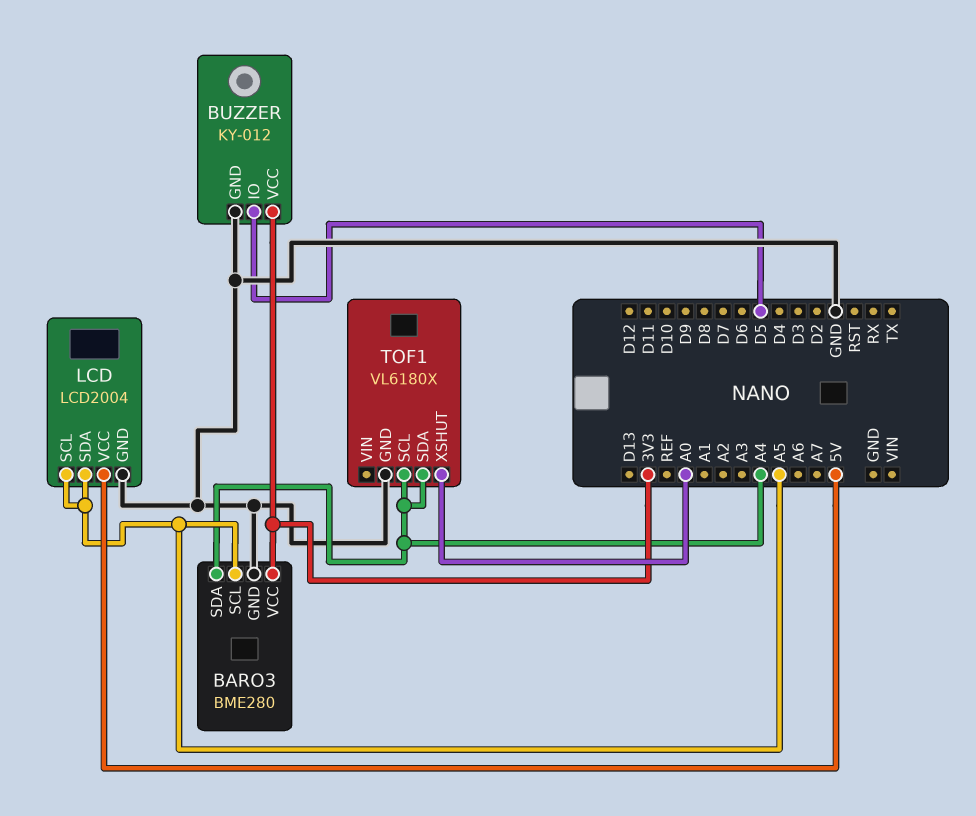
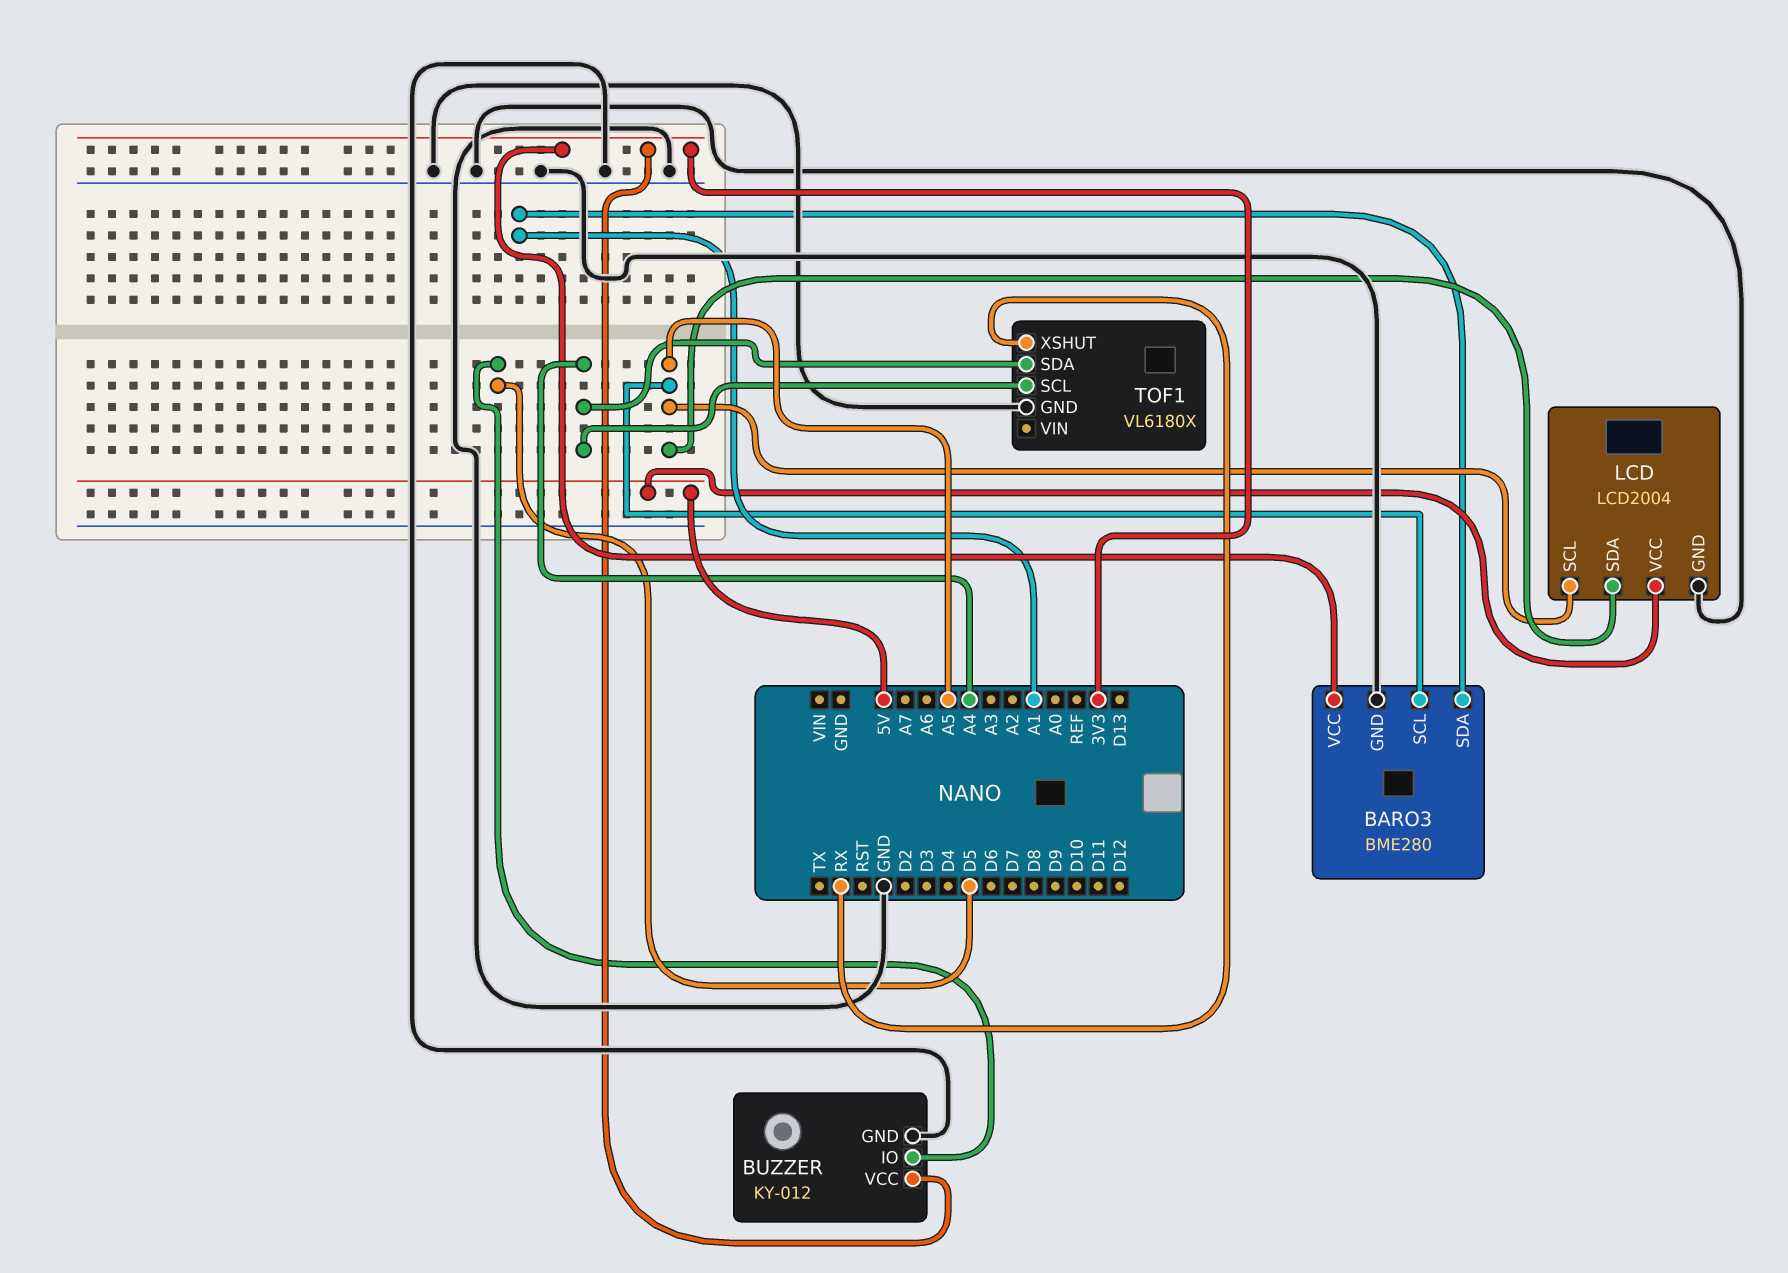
BARO3 pin SDA: A4 -> A1
TOF1 pin XSHUT: A0 -> RX

